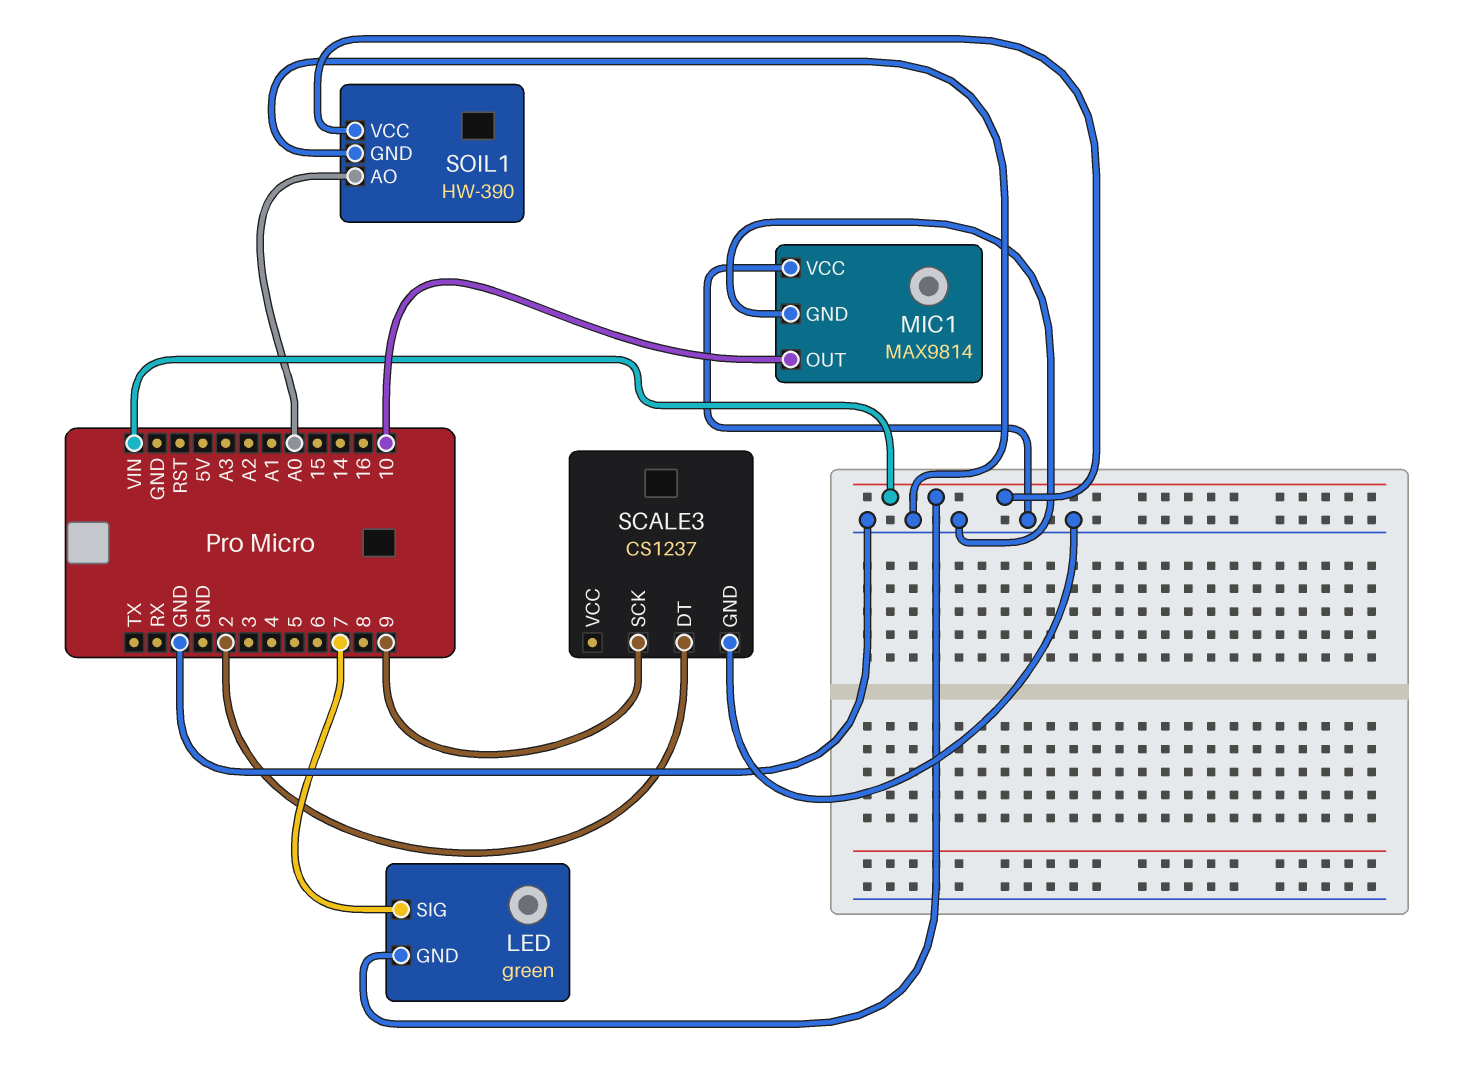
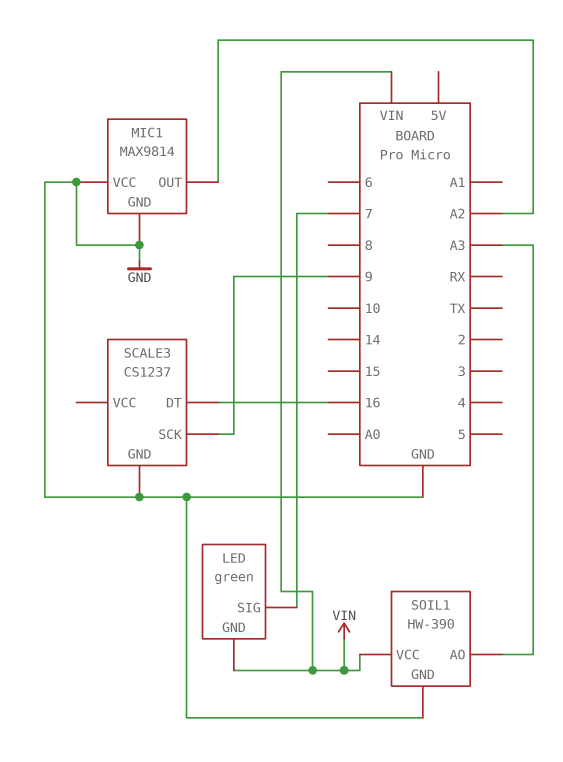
MIC1 pin OUT: 10 -> A2
SCALE3 pin DT: 2 -> 16
SOIL1 pin AO: A0 -> A3

